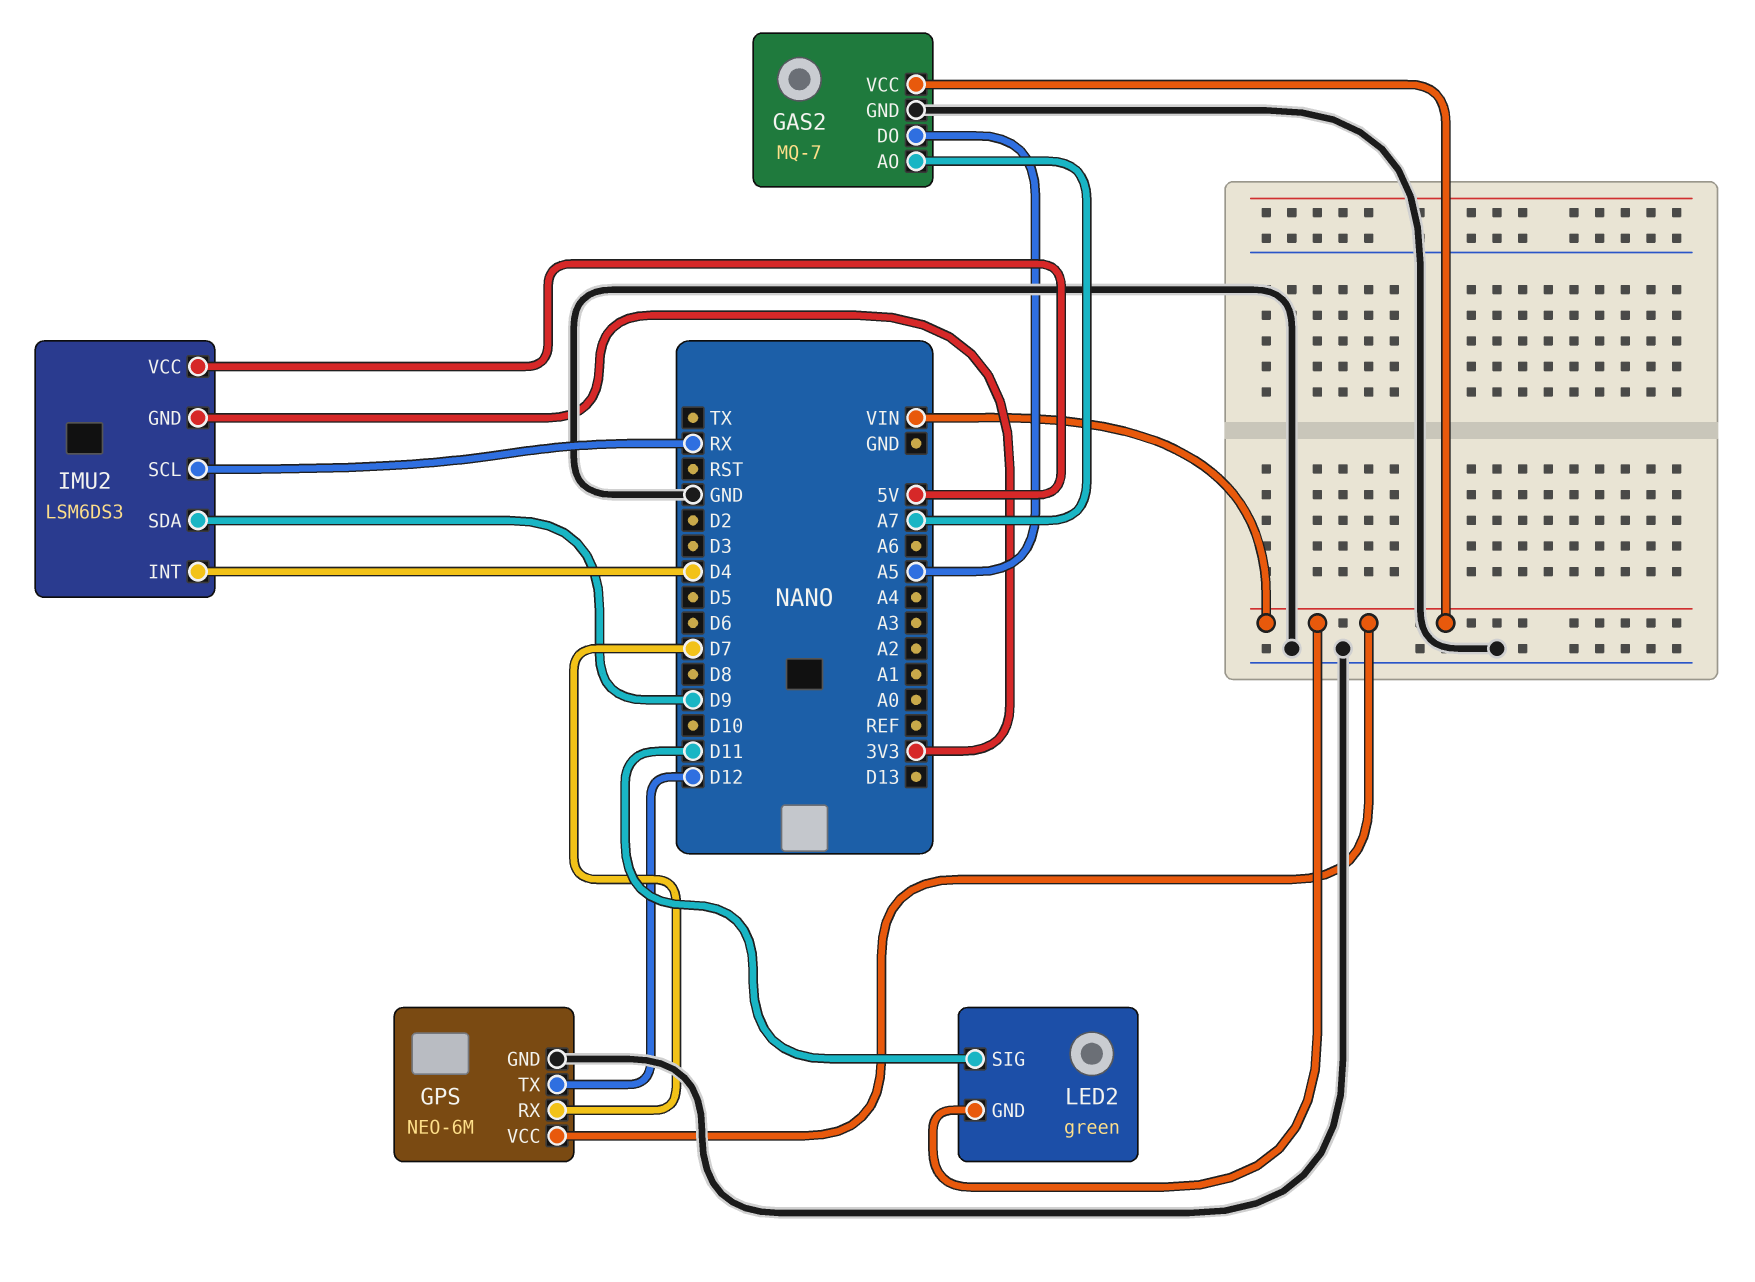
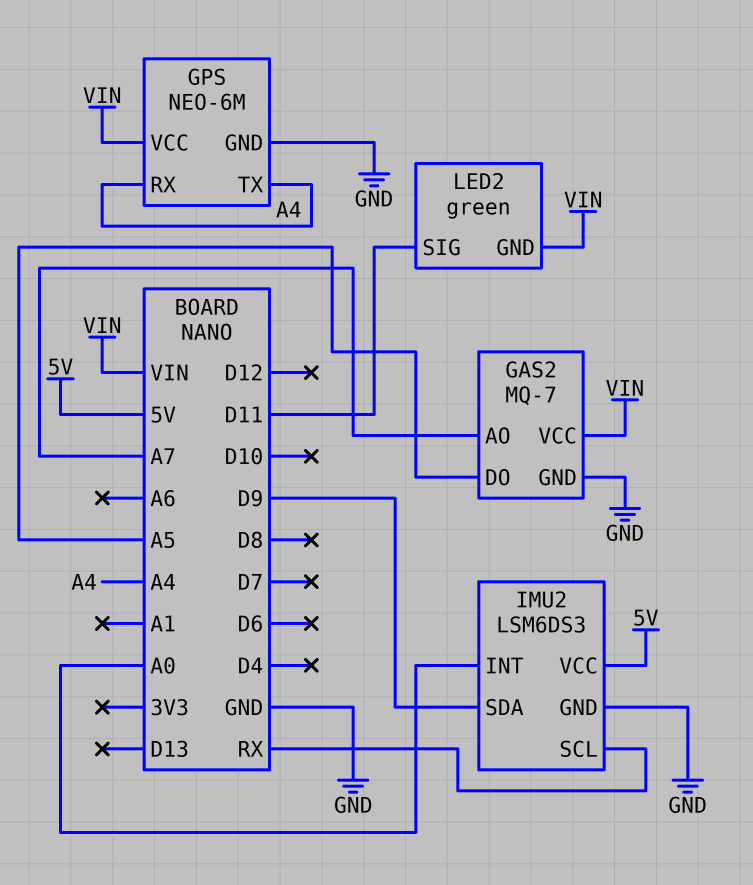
GPS pin RX: D7 -> A4
GPS pin TX: D12 -> A4
IMU2 pin GND: 3V3 -> GND
IMU2 pin INT: D4 -> A0

